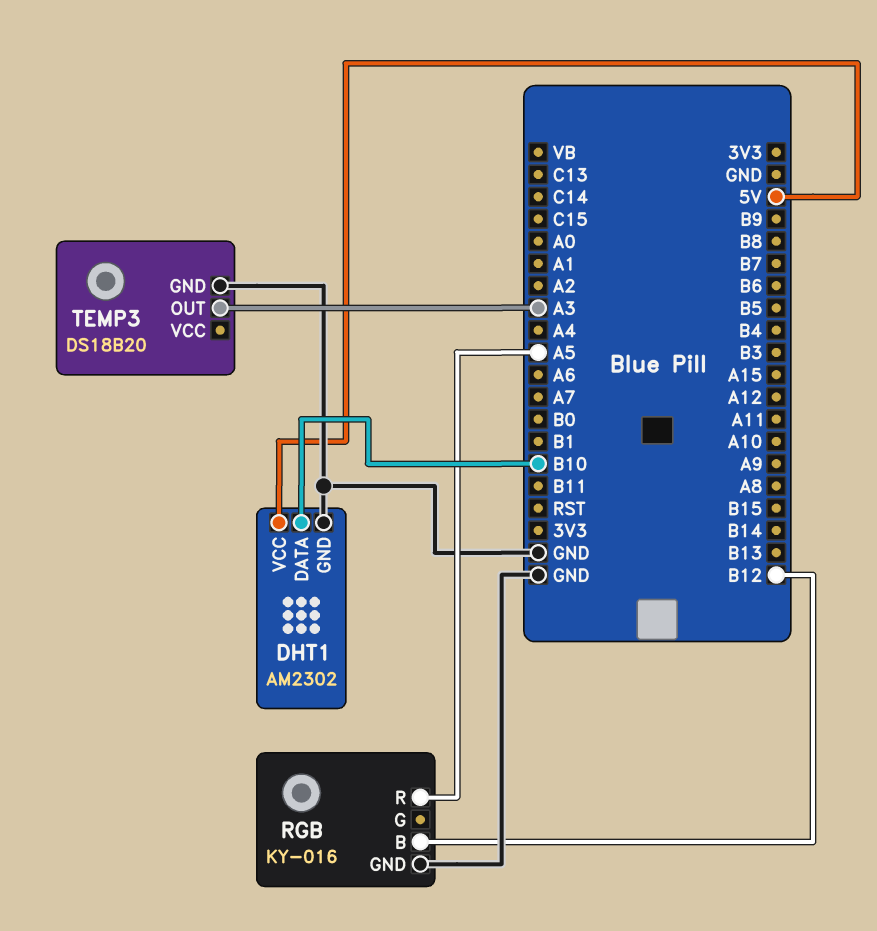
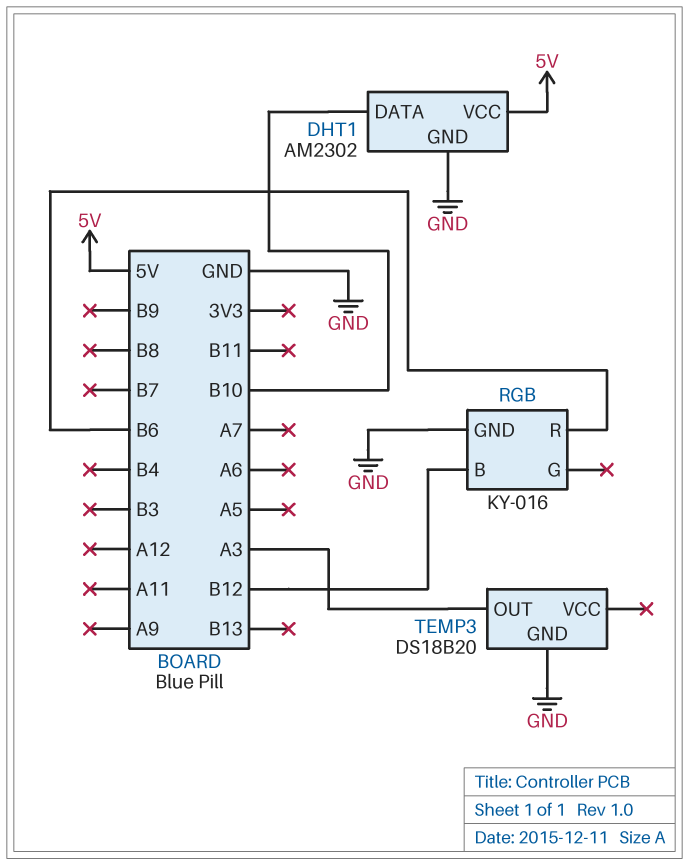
RGB pin R: A5 -> B6

